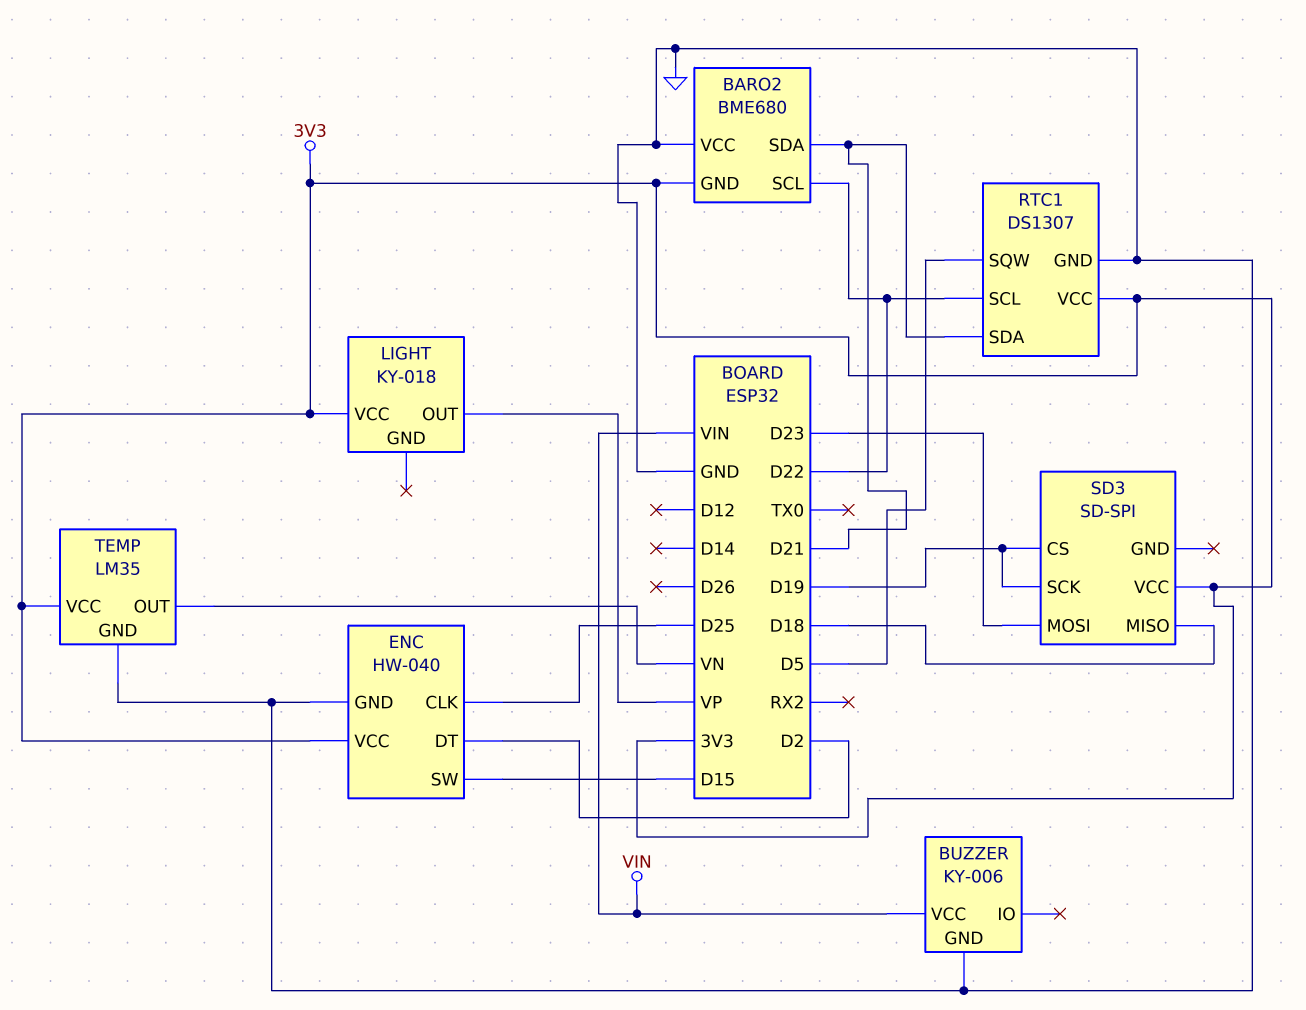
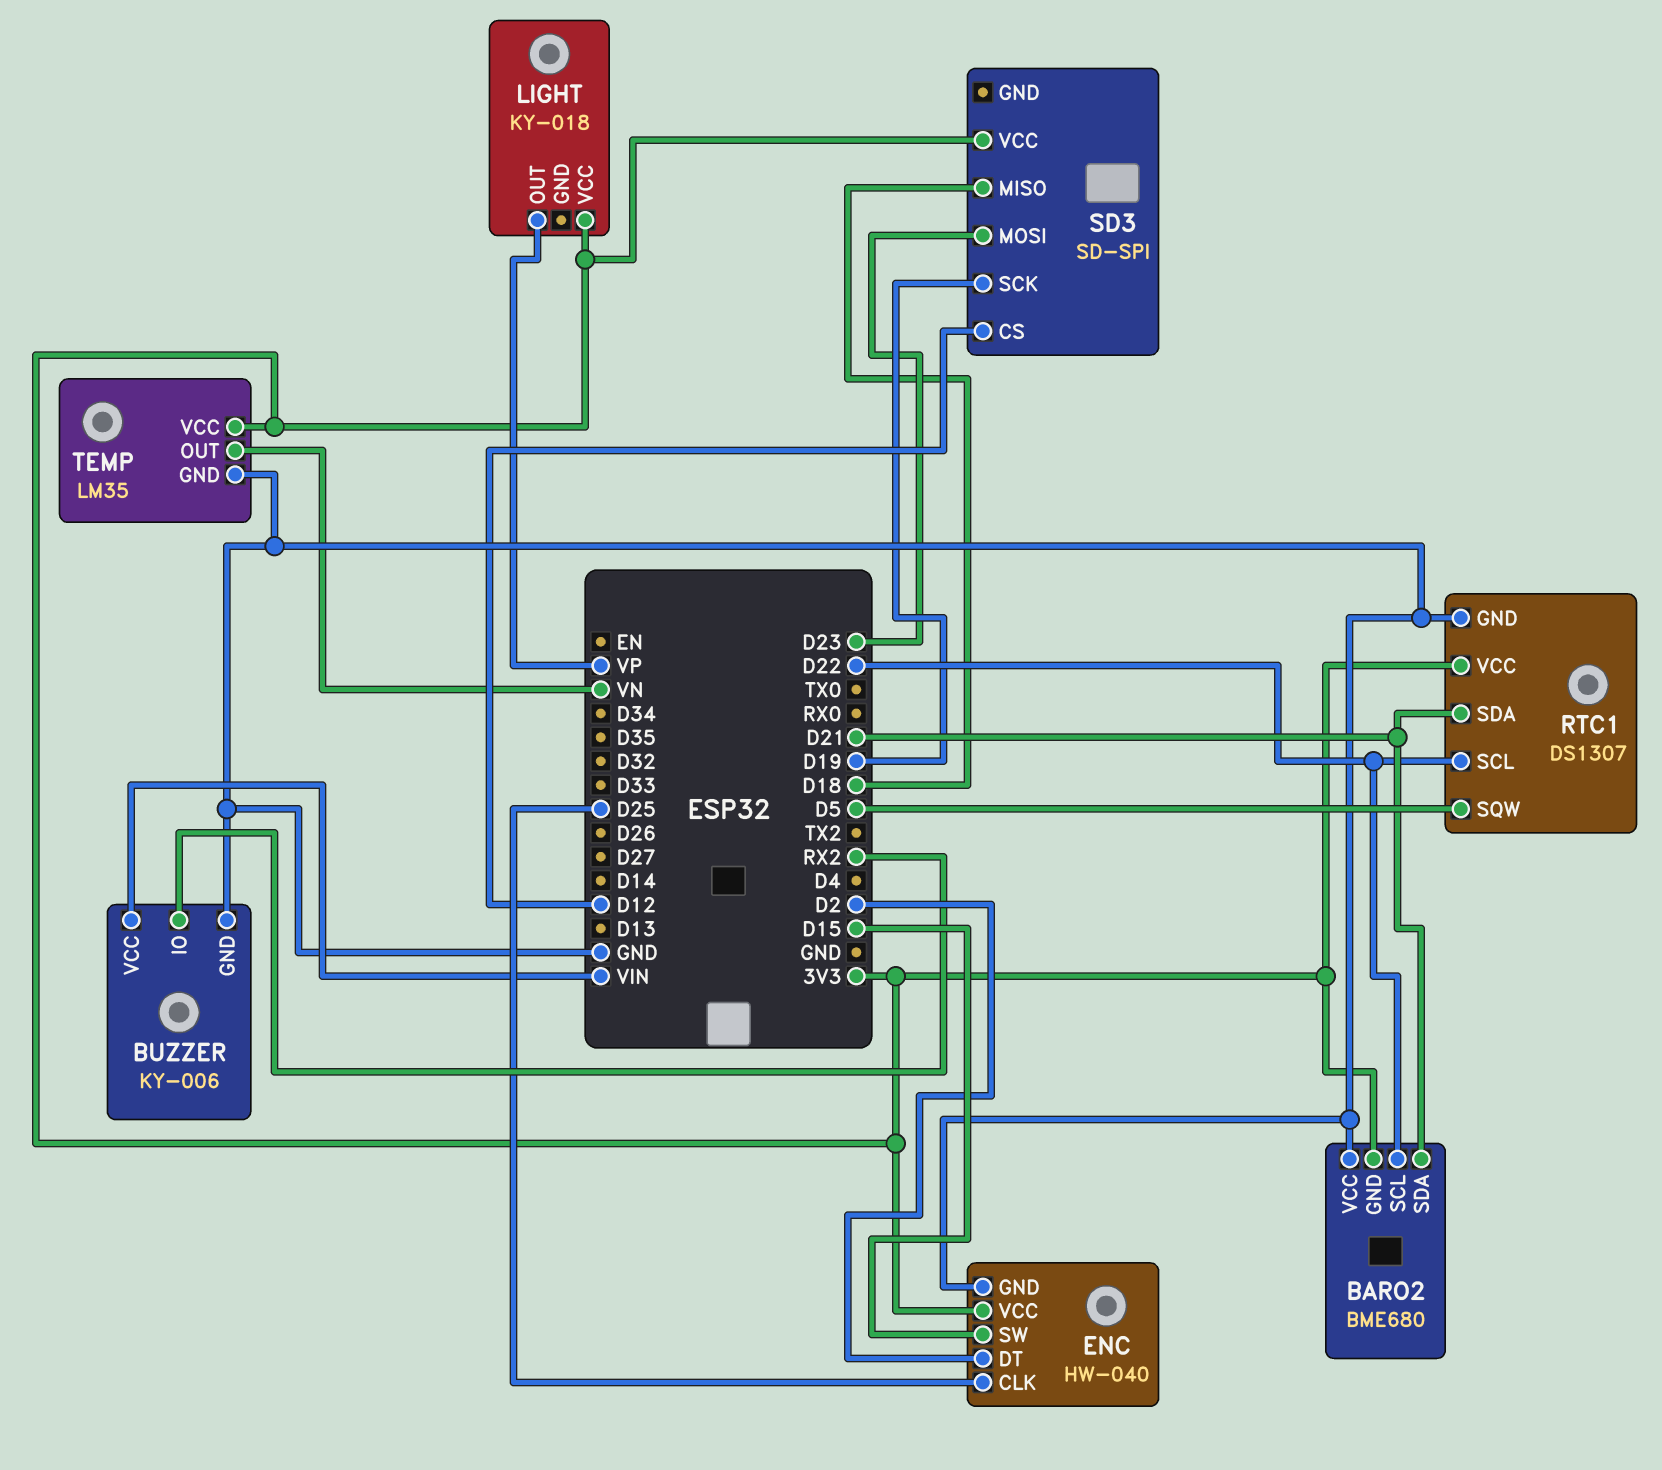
BUZZER pin IO: none -> RX2
SD3 pin CS: D19 -> D12

